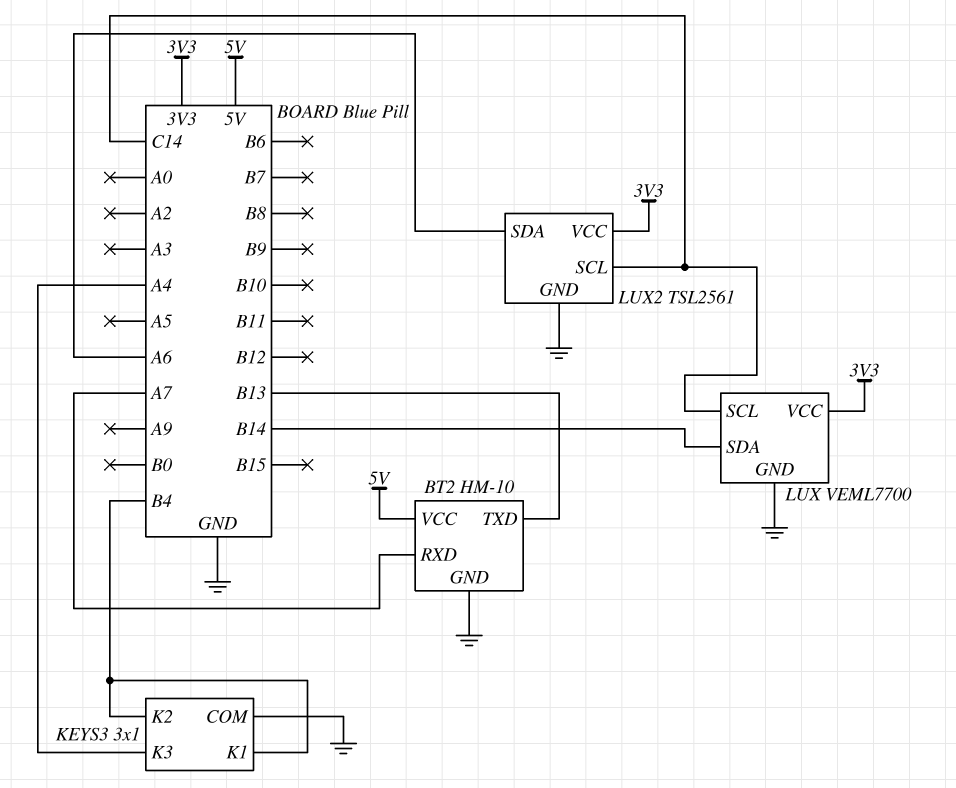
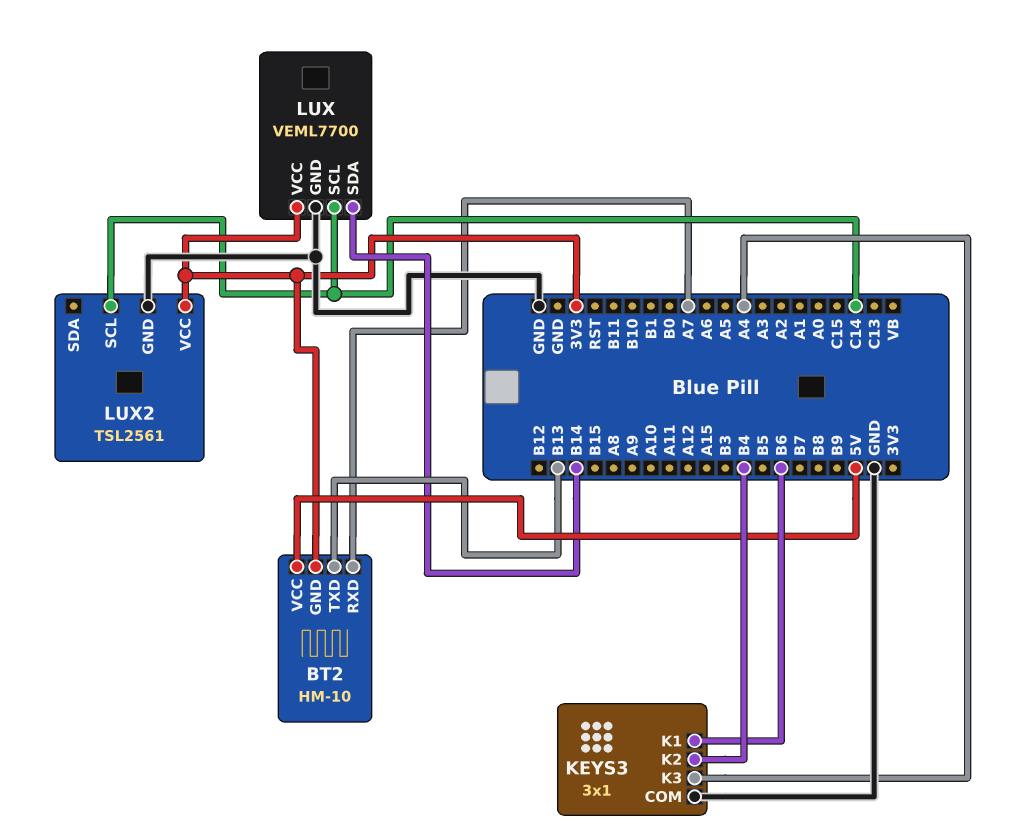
BT2 pin GND: GND -> 3V3
KEYS3 pin K1: B4 -> B6
LUX2 pin SDA: A6 -> none

